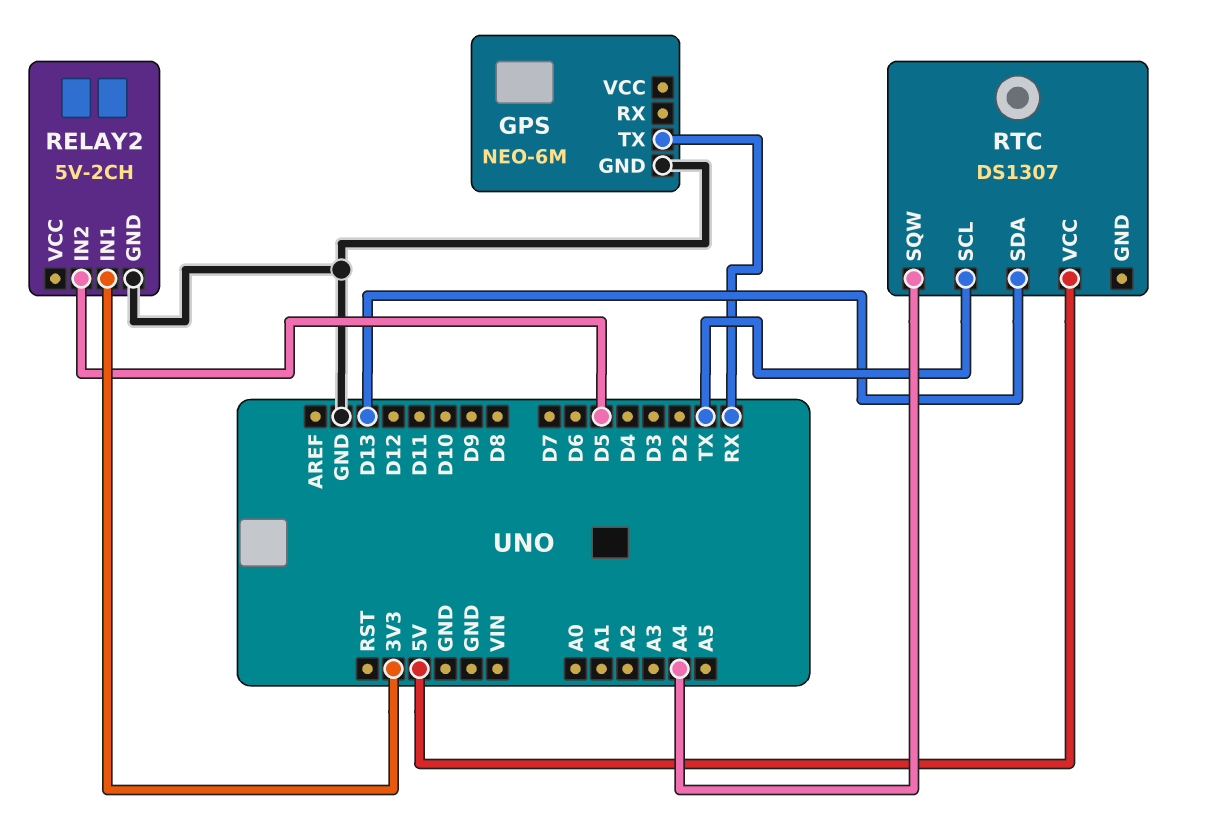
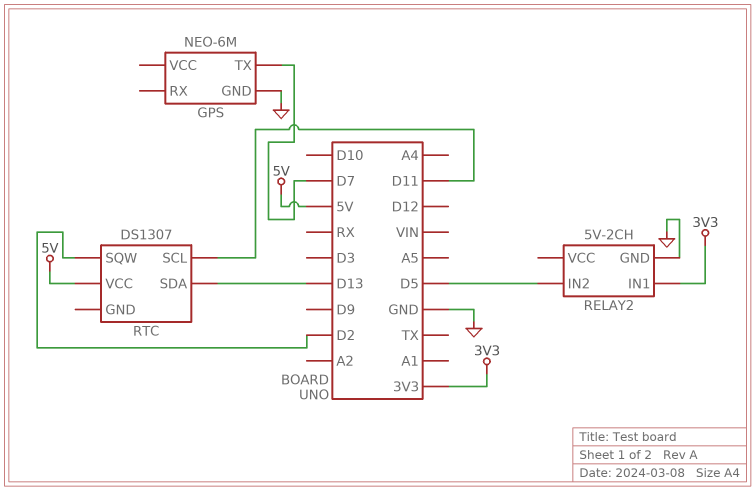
GPS pin TX: RX -> D7
RTC pin SCL: TX -> D11
RTC pin SQW: A4 -> D2

